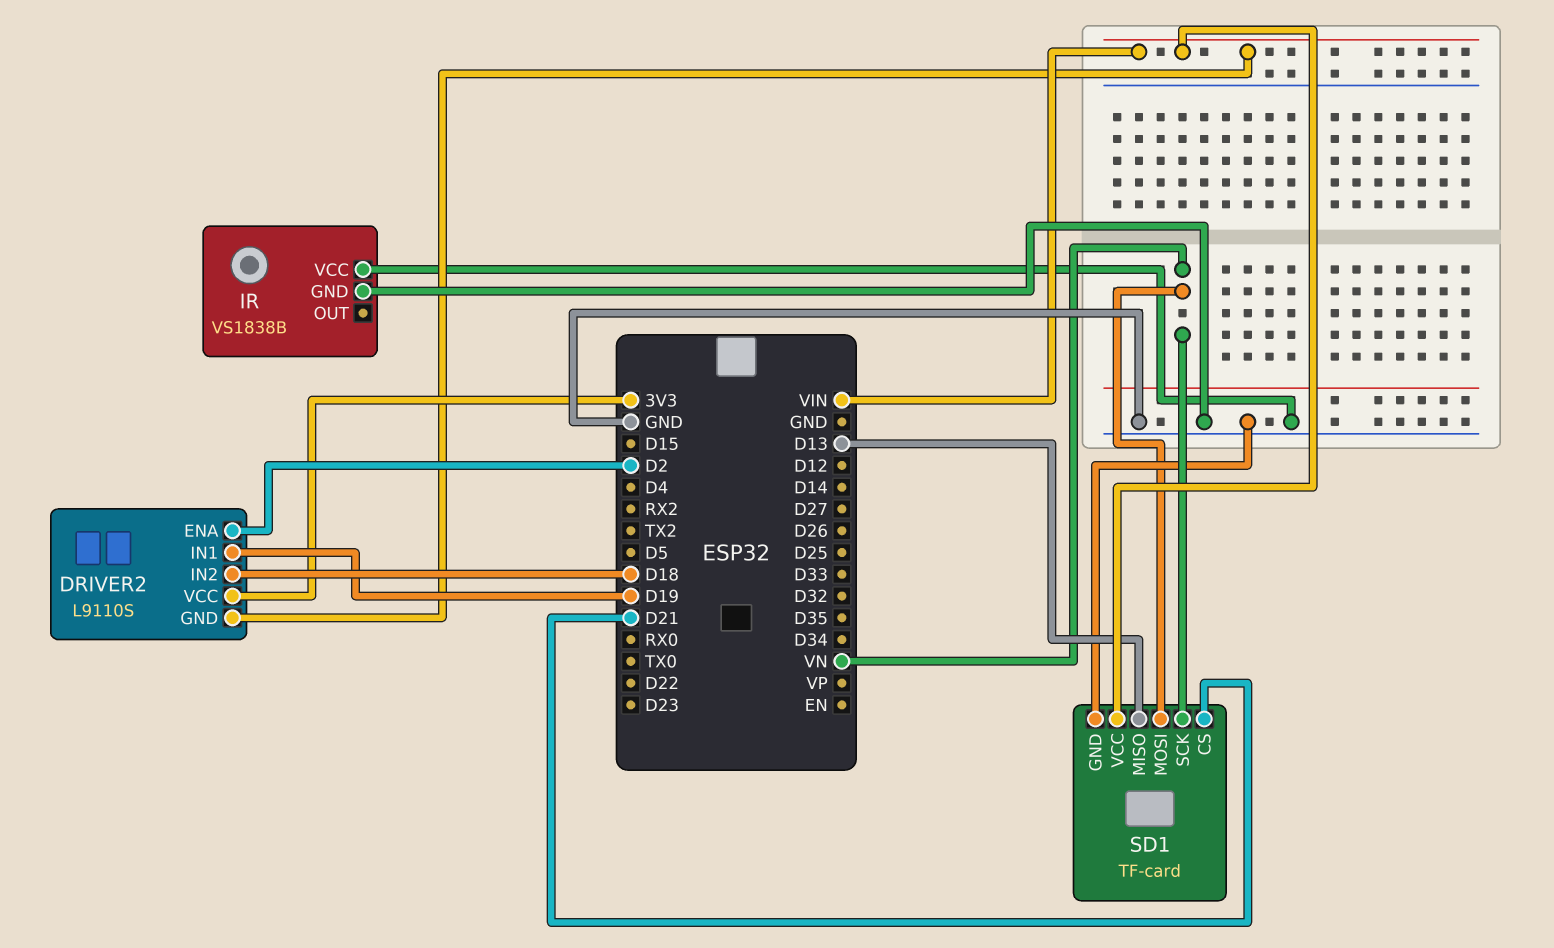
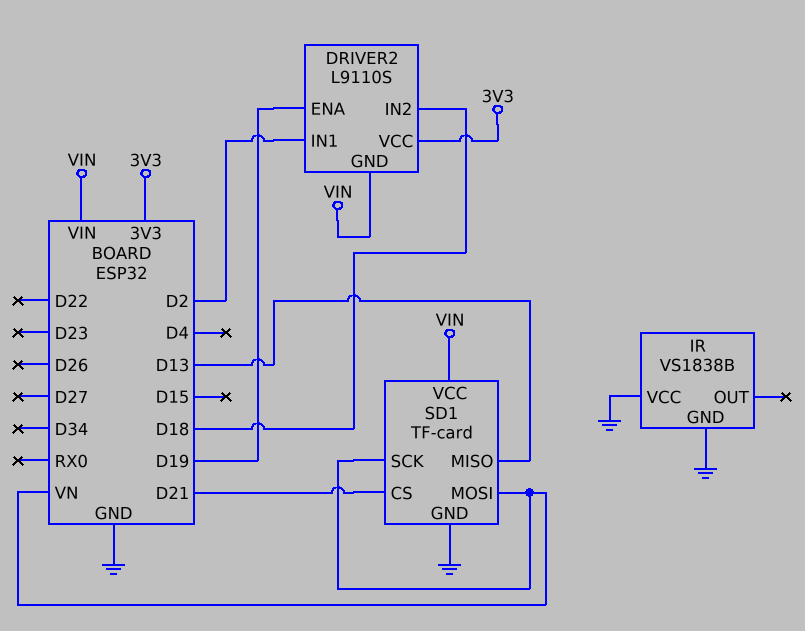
DRIVER2 pin ENA: D2 -> D19
DRIVER2 pin IN1: D19 -> D2

